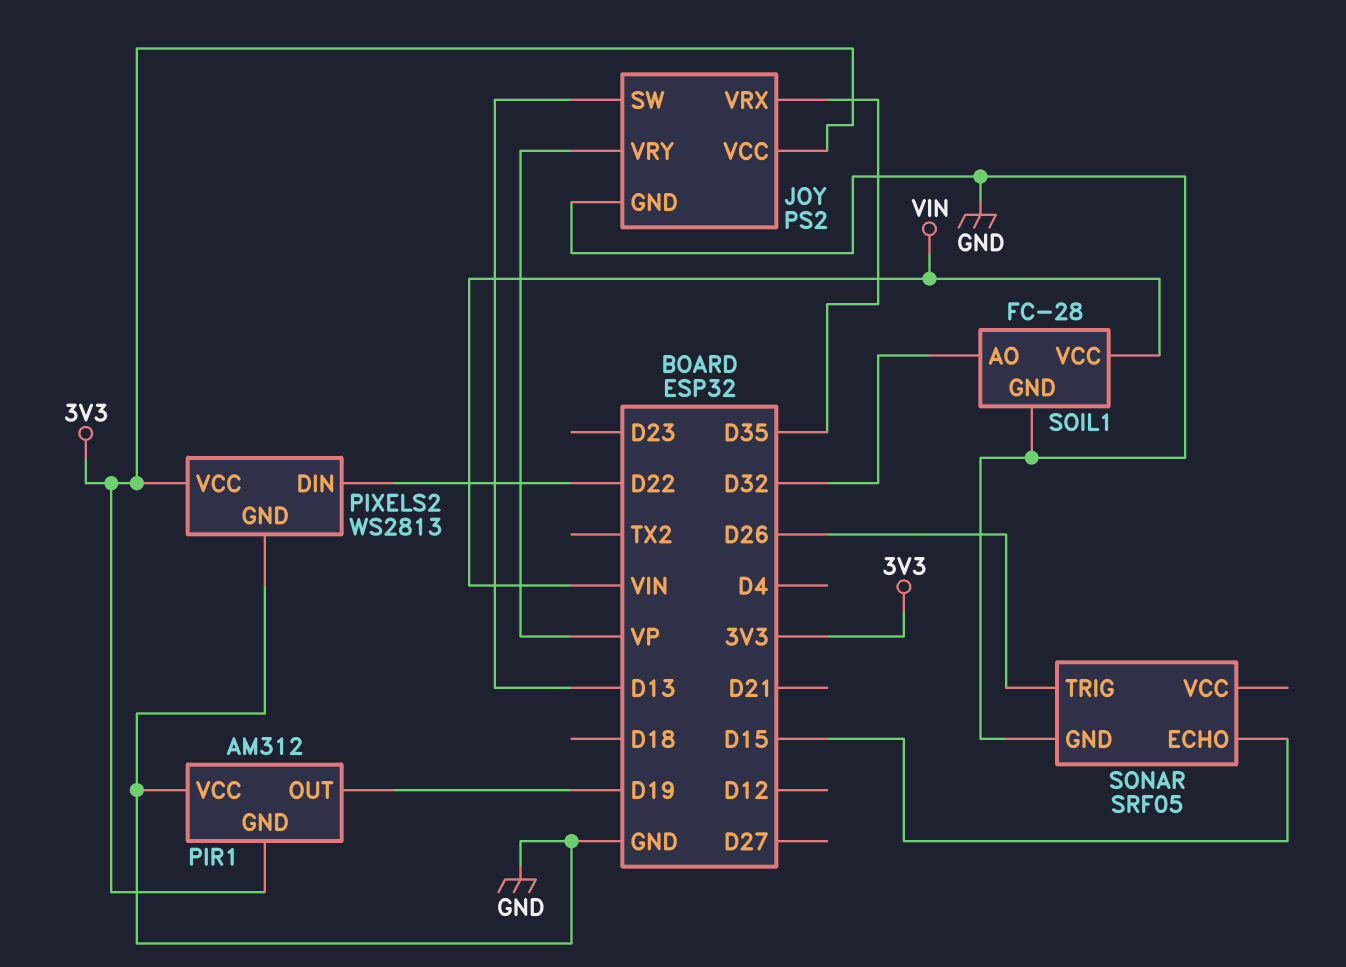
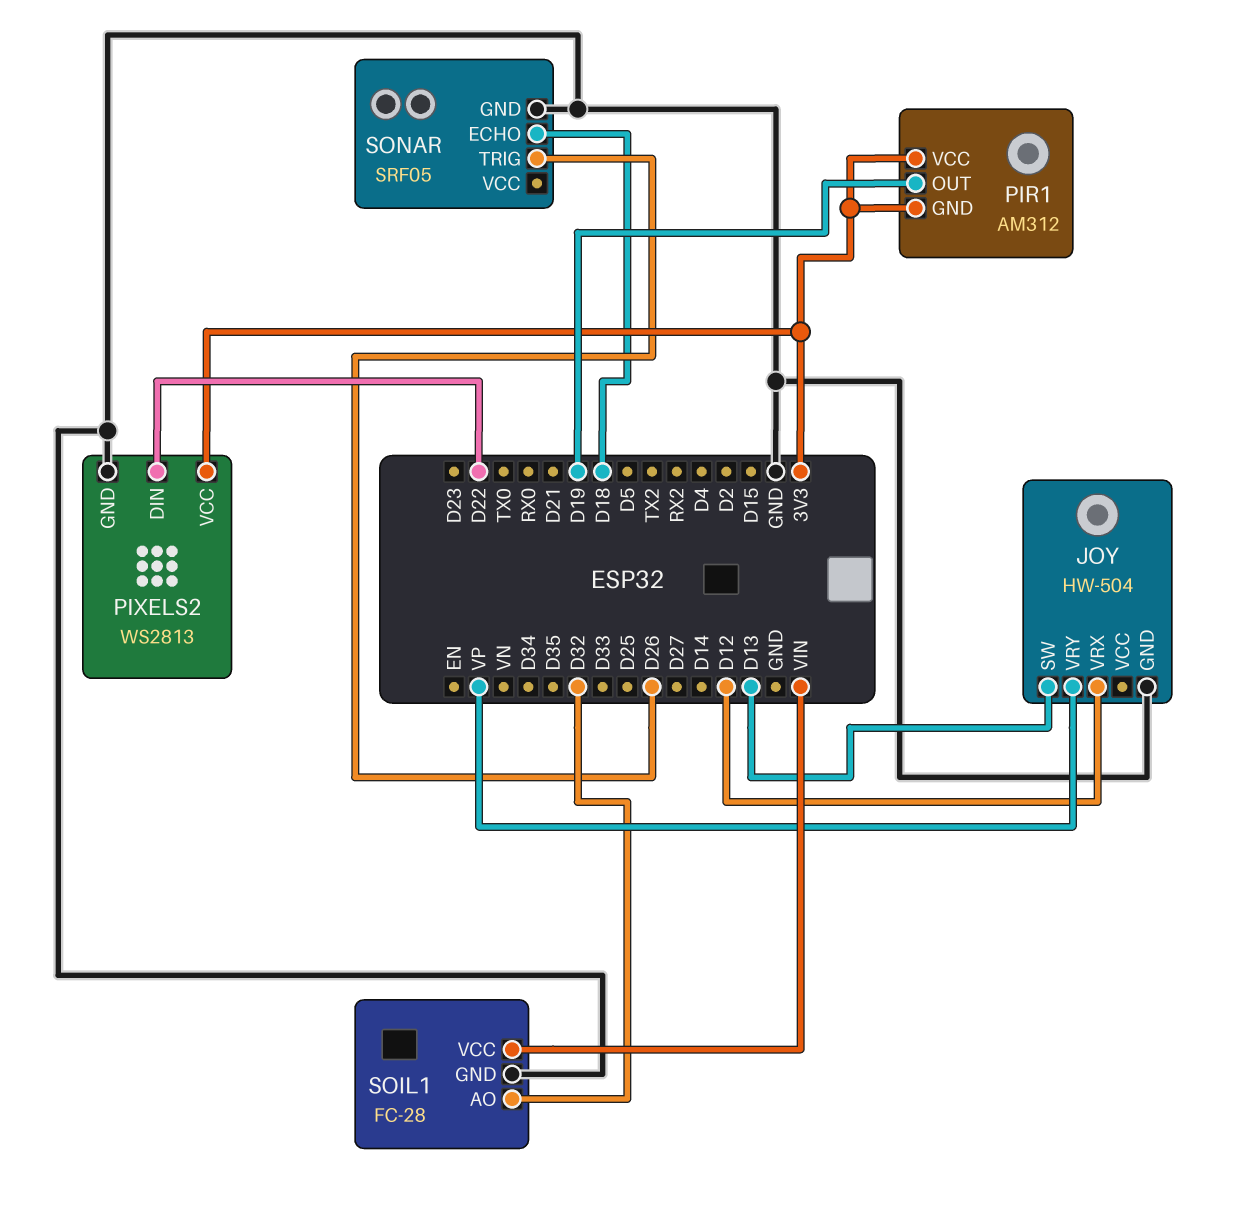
JOY: PS2 -> HW-504
JOY pin VCC: 3V3 -> none
JOY pin VRX: D35 -> D12
PIR1 pin VCC: GND -> 3V3
SONAR pin ECHO: D15 -> D18

